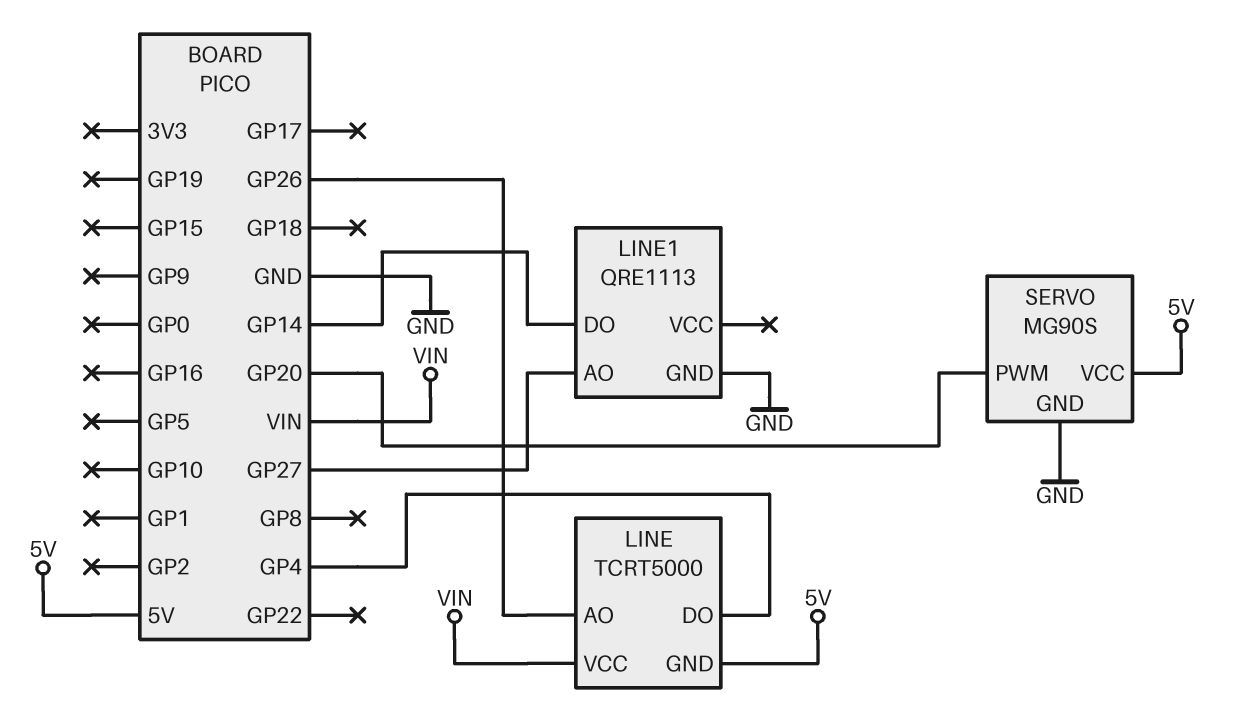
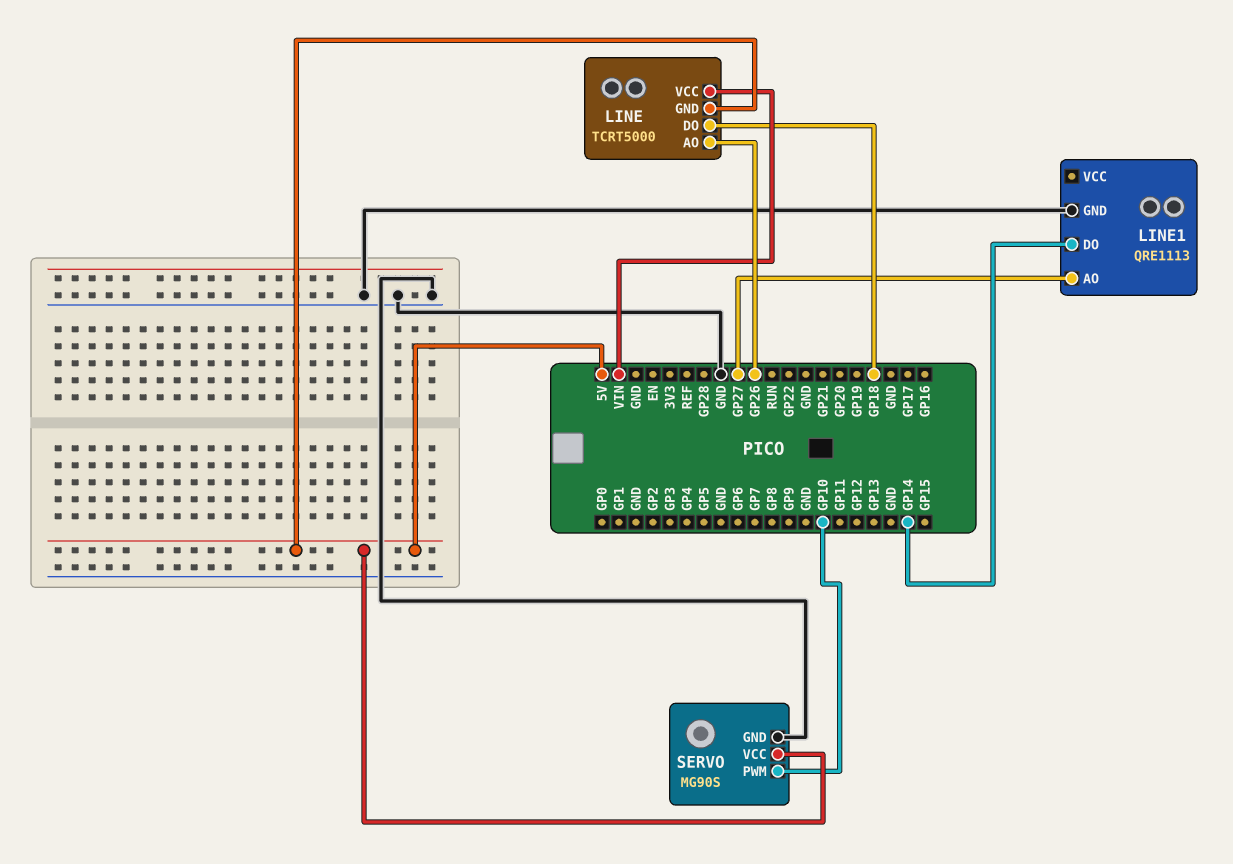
LINE pin DO: GP4 -> GP18
SERVO pin PWM: GP20 -> GP10

